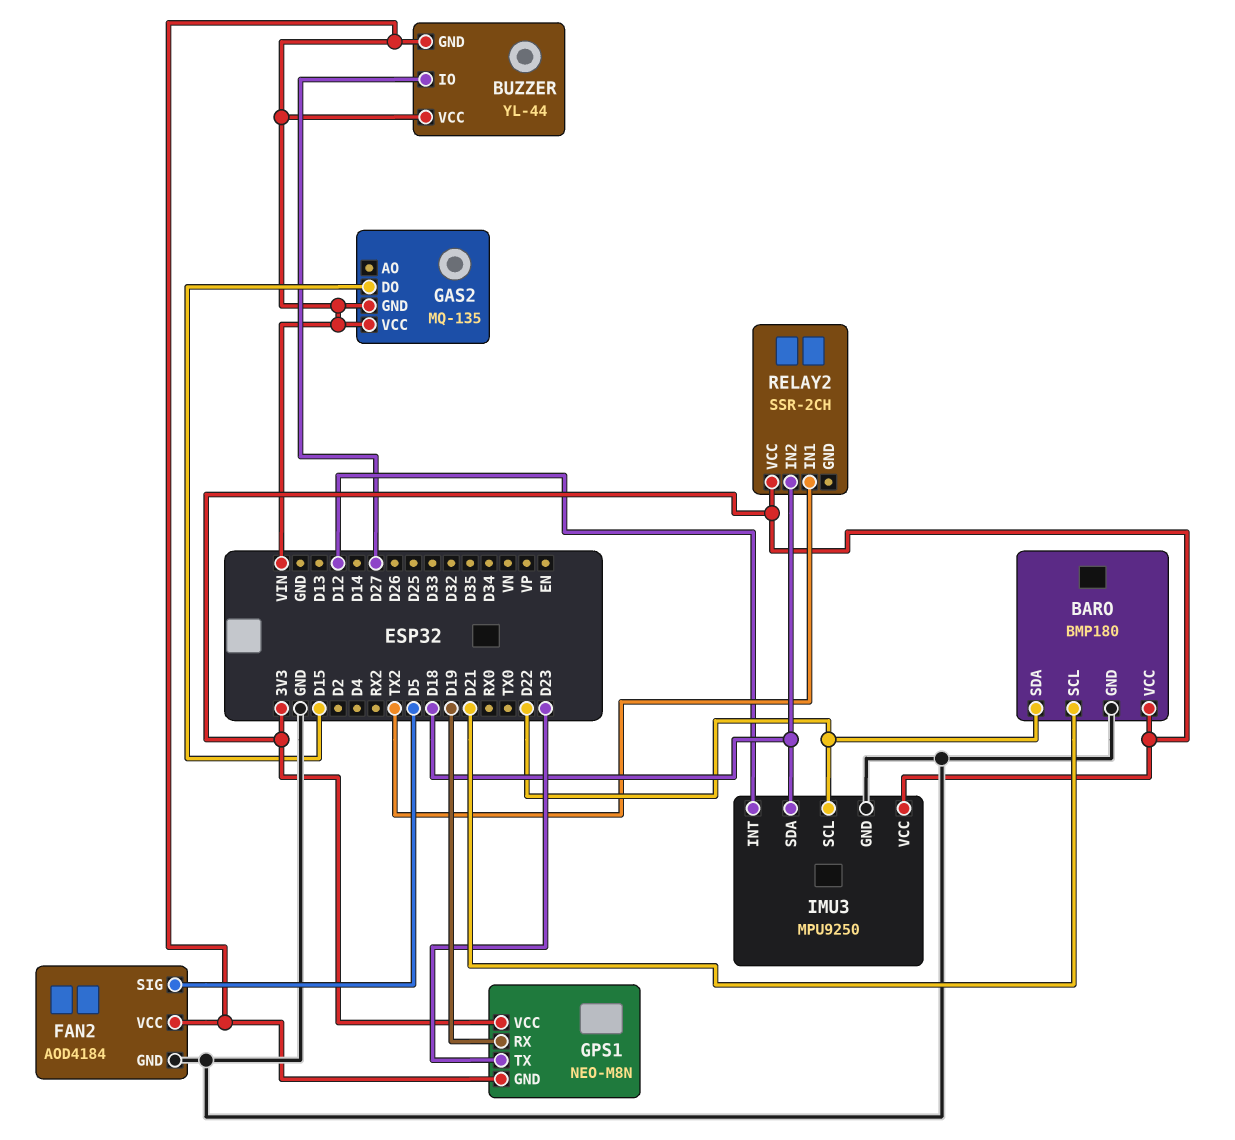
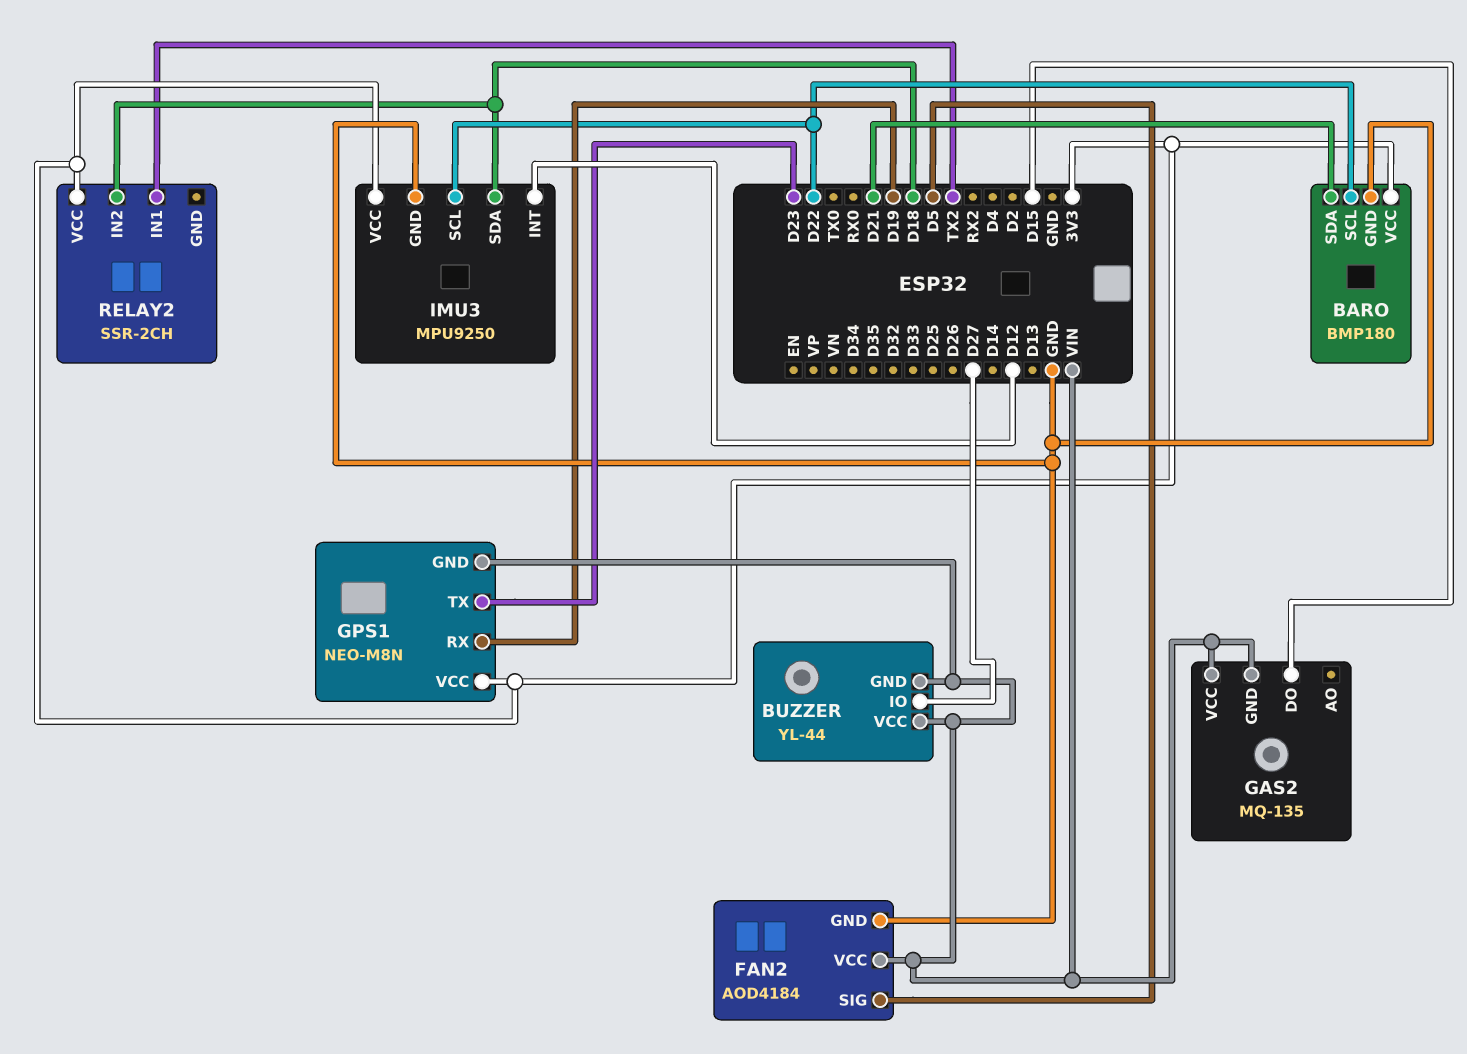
BARO pin SCL: D21 -> D22
BARO pin SDA: D22 -> D21

